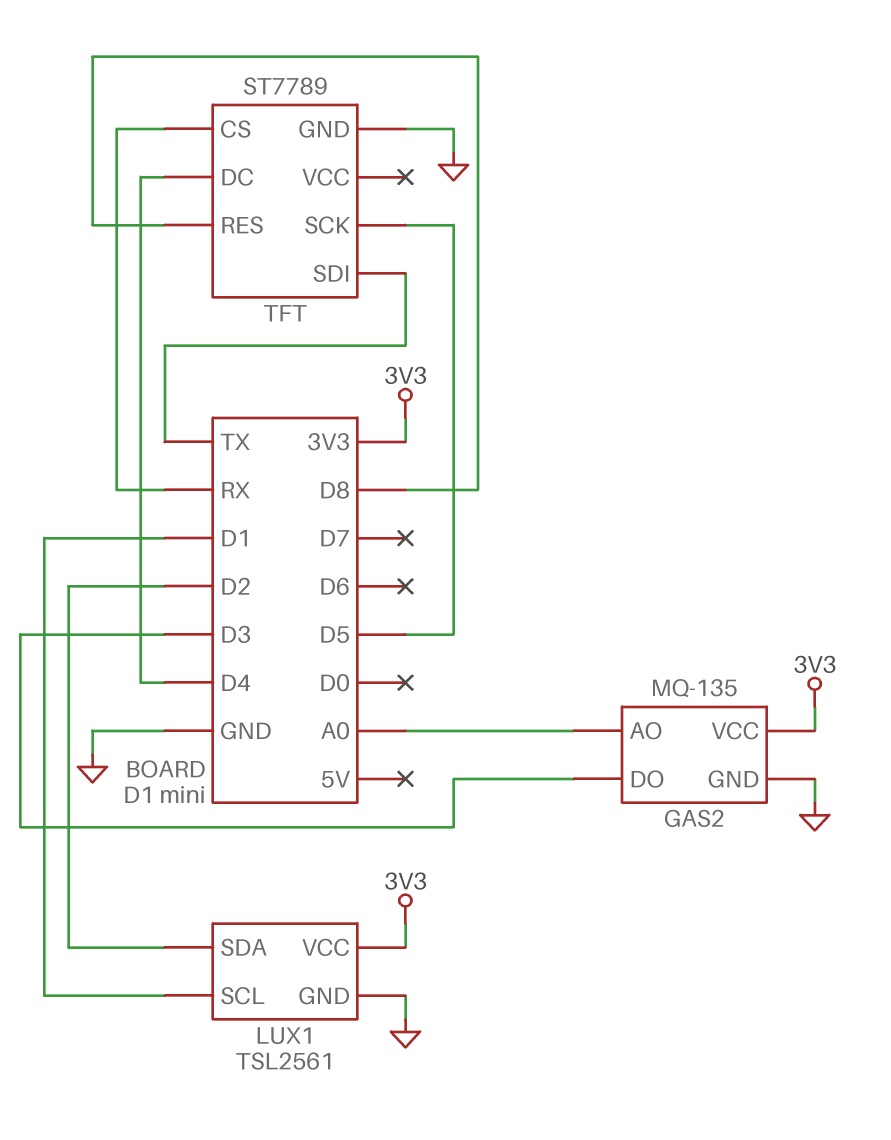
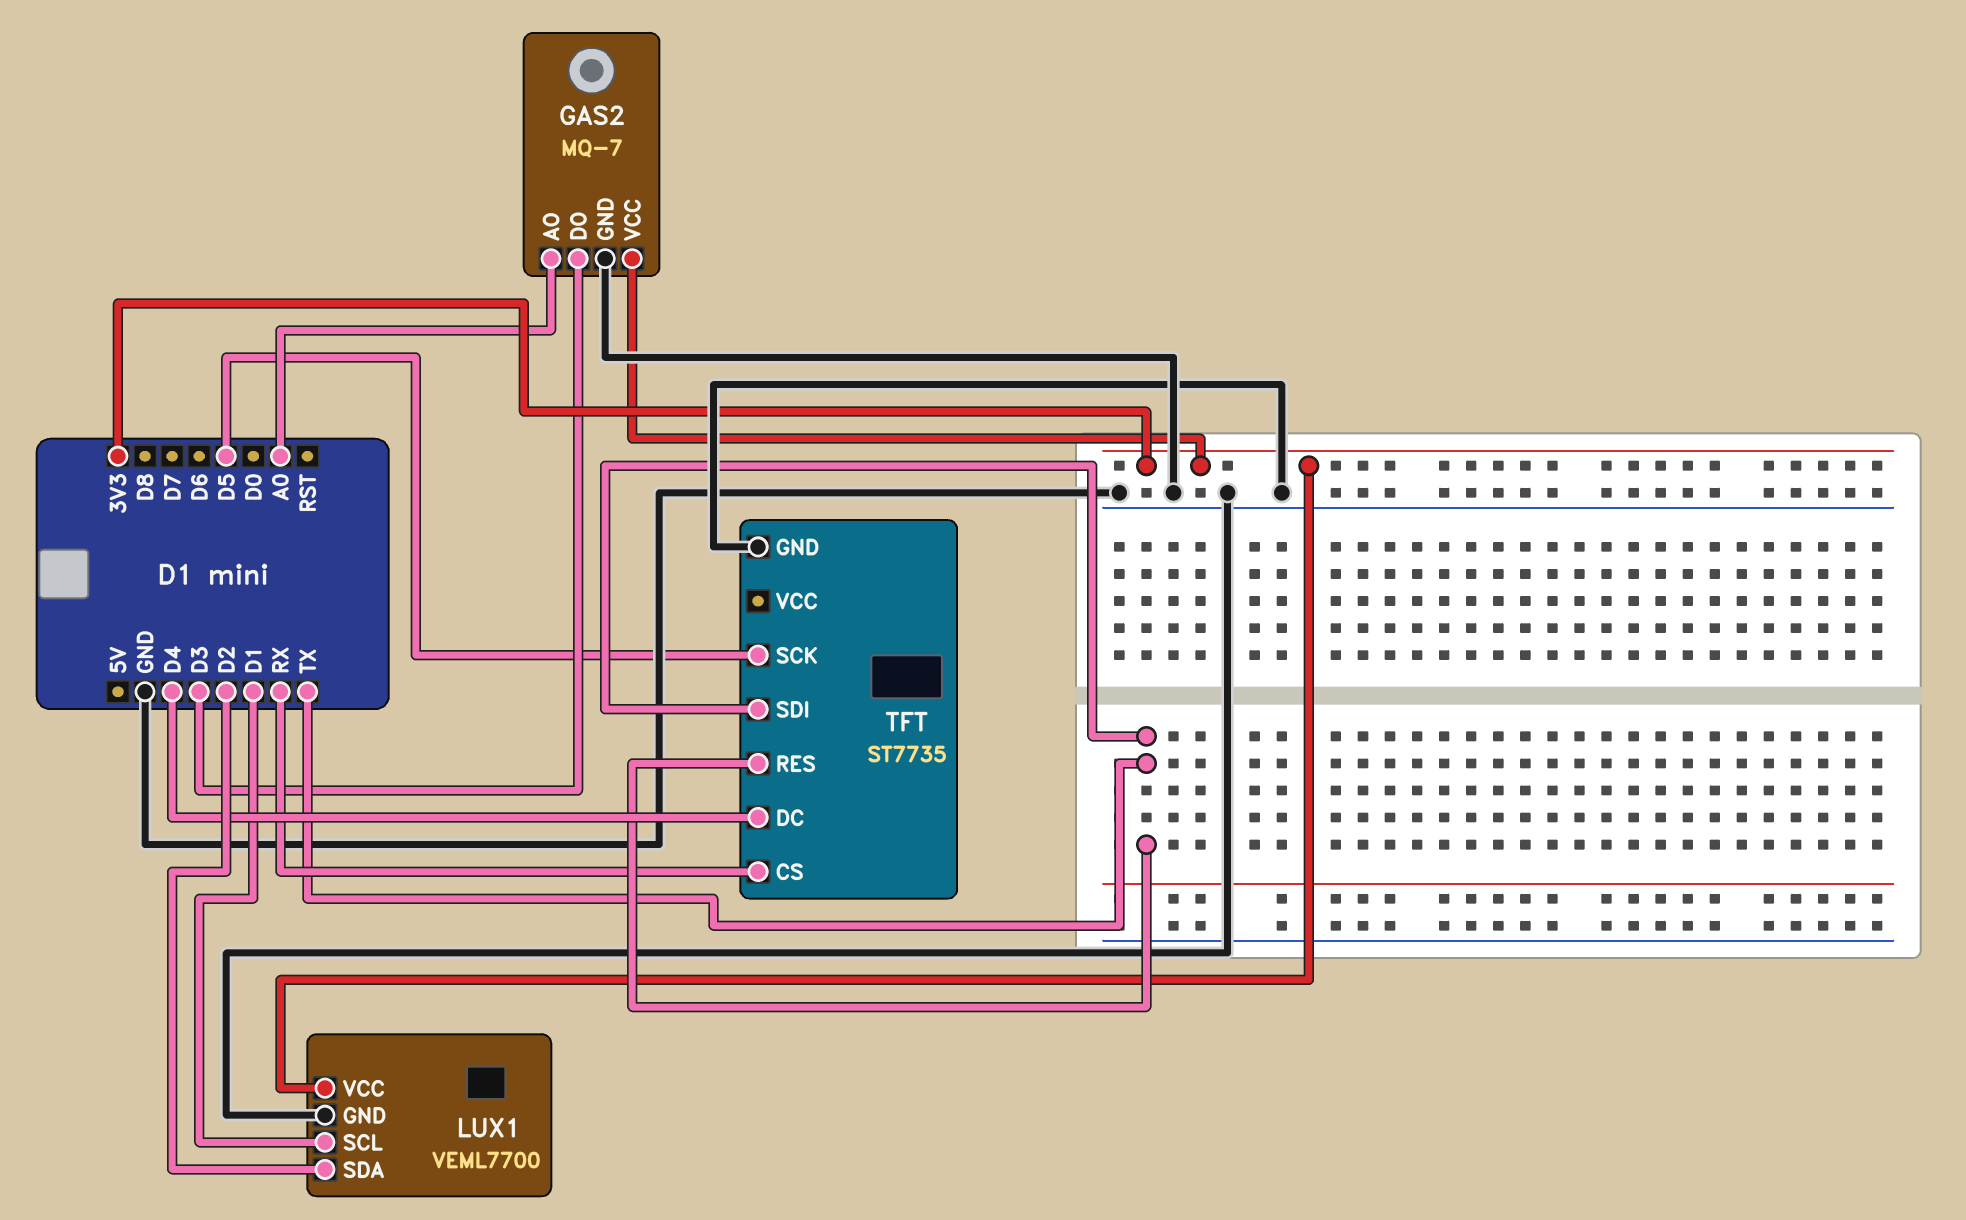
GAS2: MQ-135 -> MQ-7
LUX1: TSL2561 -> VEML7700
TFT: ST7789 -> ST7735
TFT pin RES: D8 -> TX

